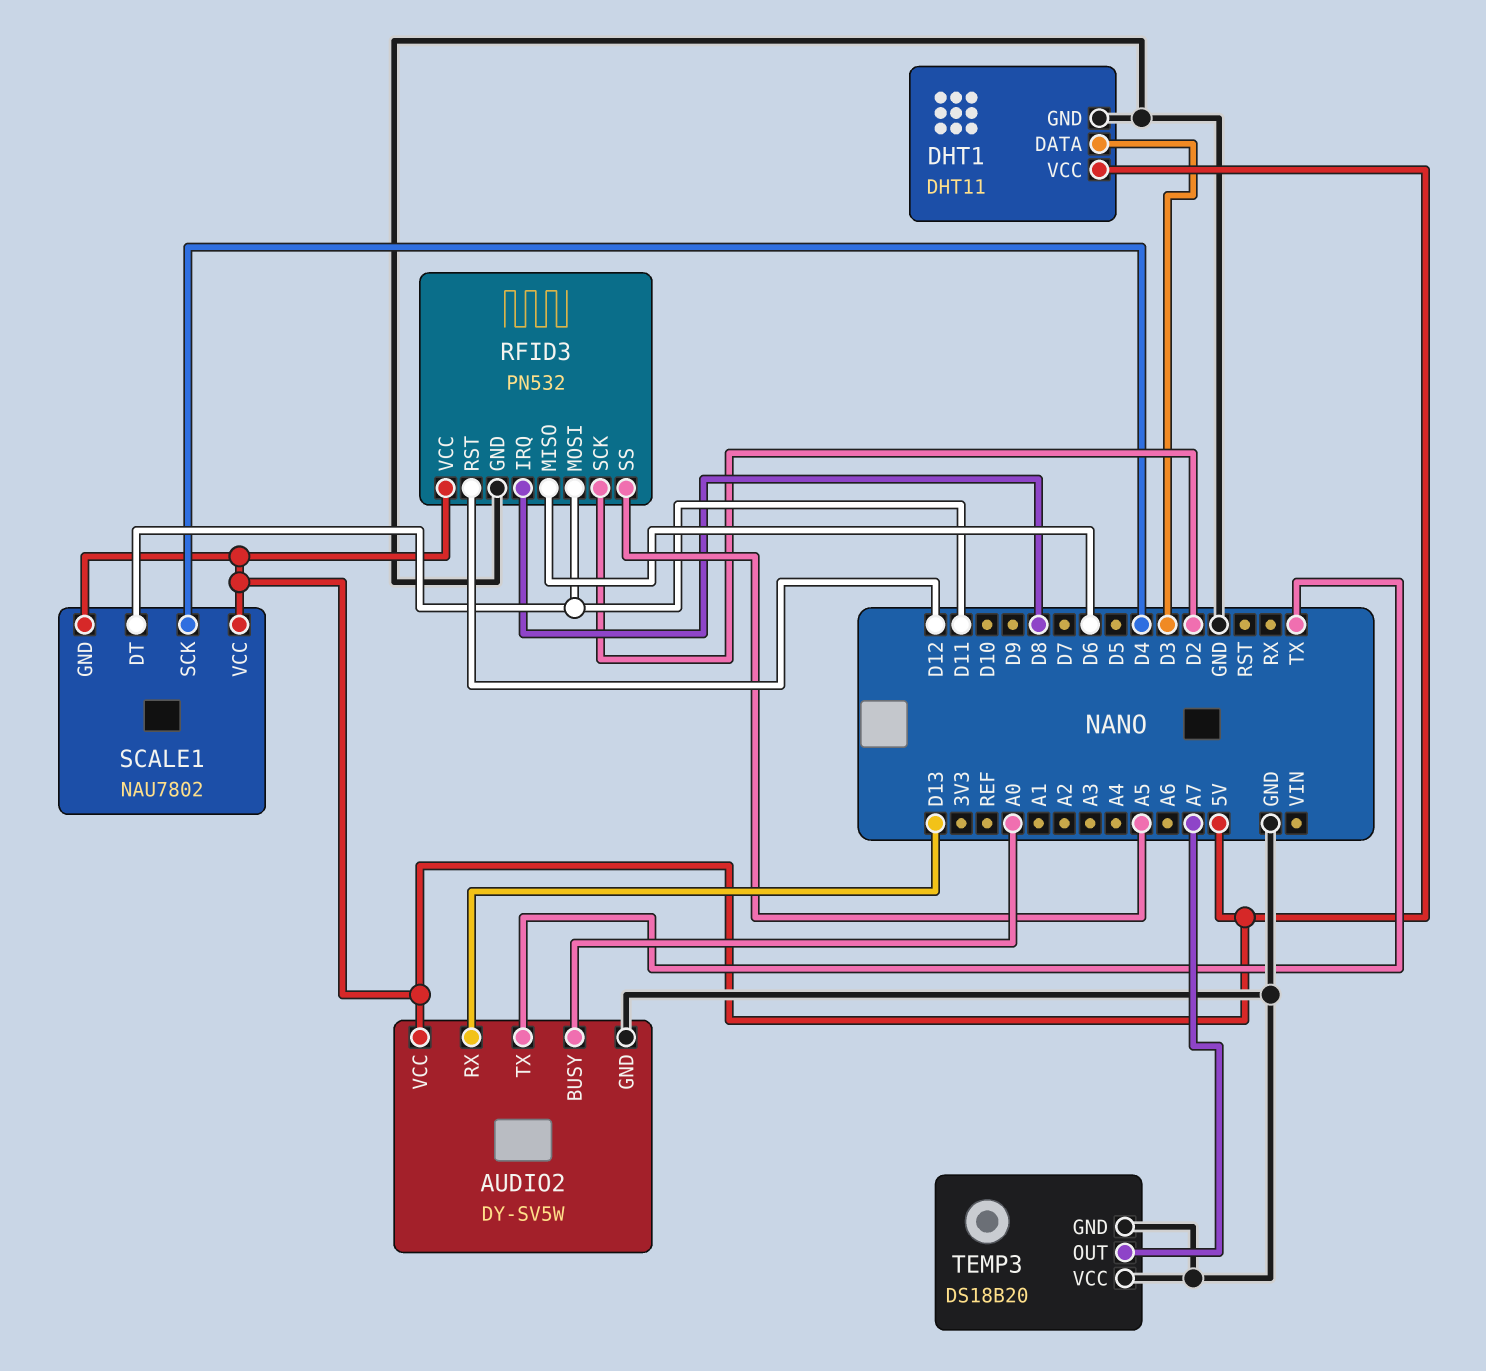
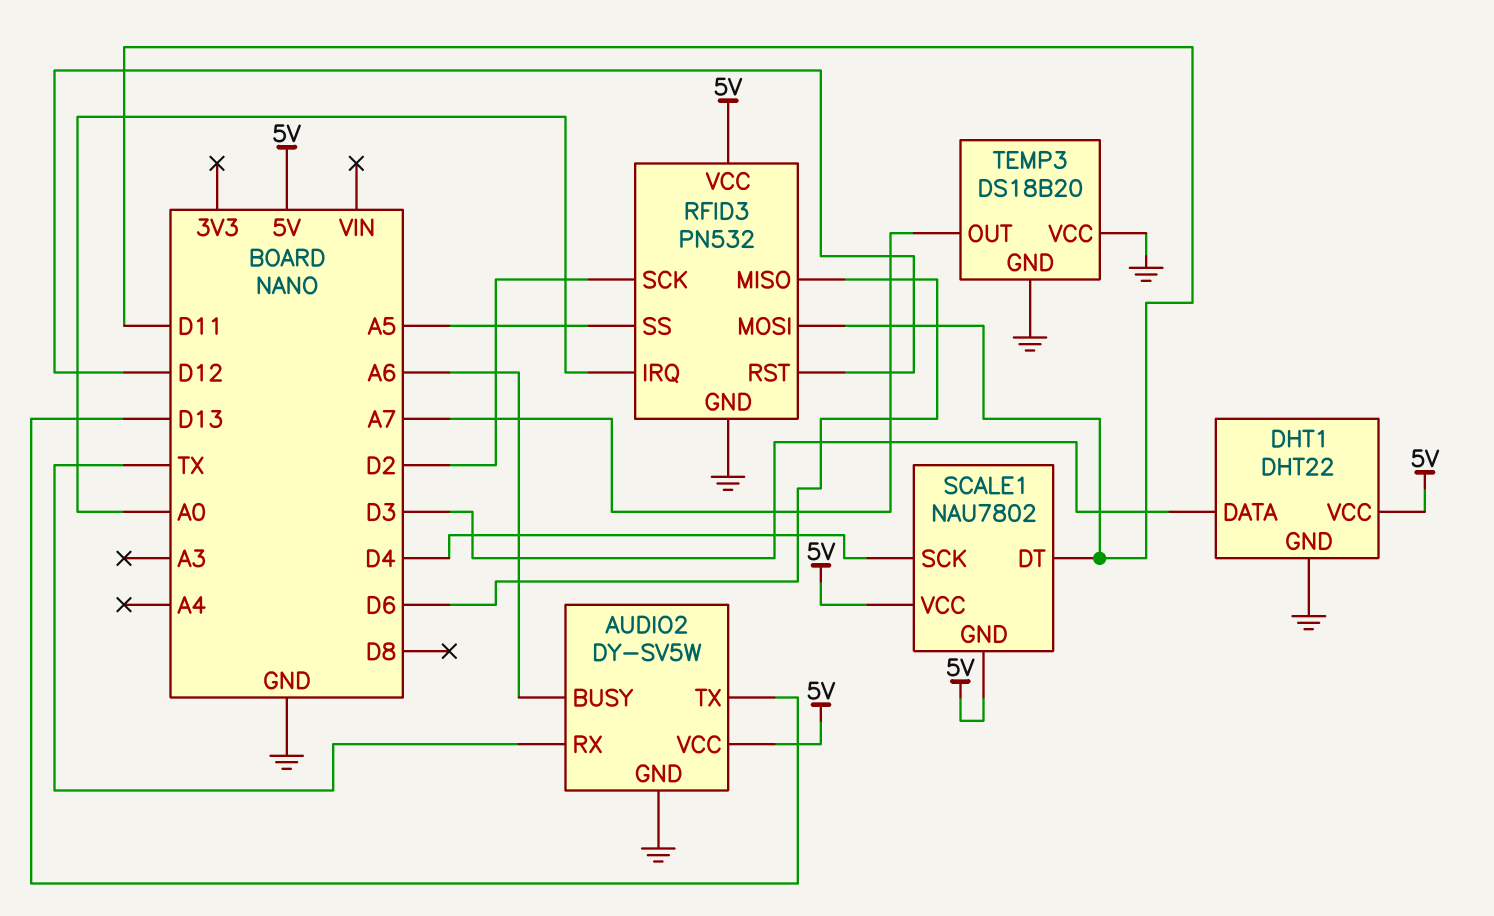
AUDIO2 pin BUSY: A0 -> A6
AUDIO2 pin RX: D13 -> TX
AUDIO2 pin TX: TX -> D13
DHT1: DHT11 -> DHT22
RFID3 pin IRQ: D8 -> A0

